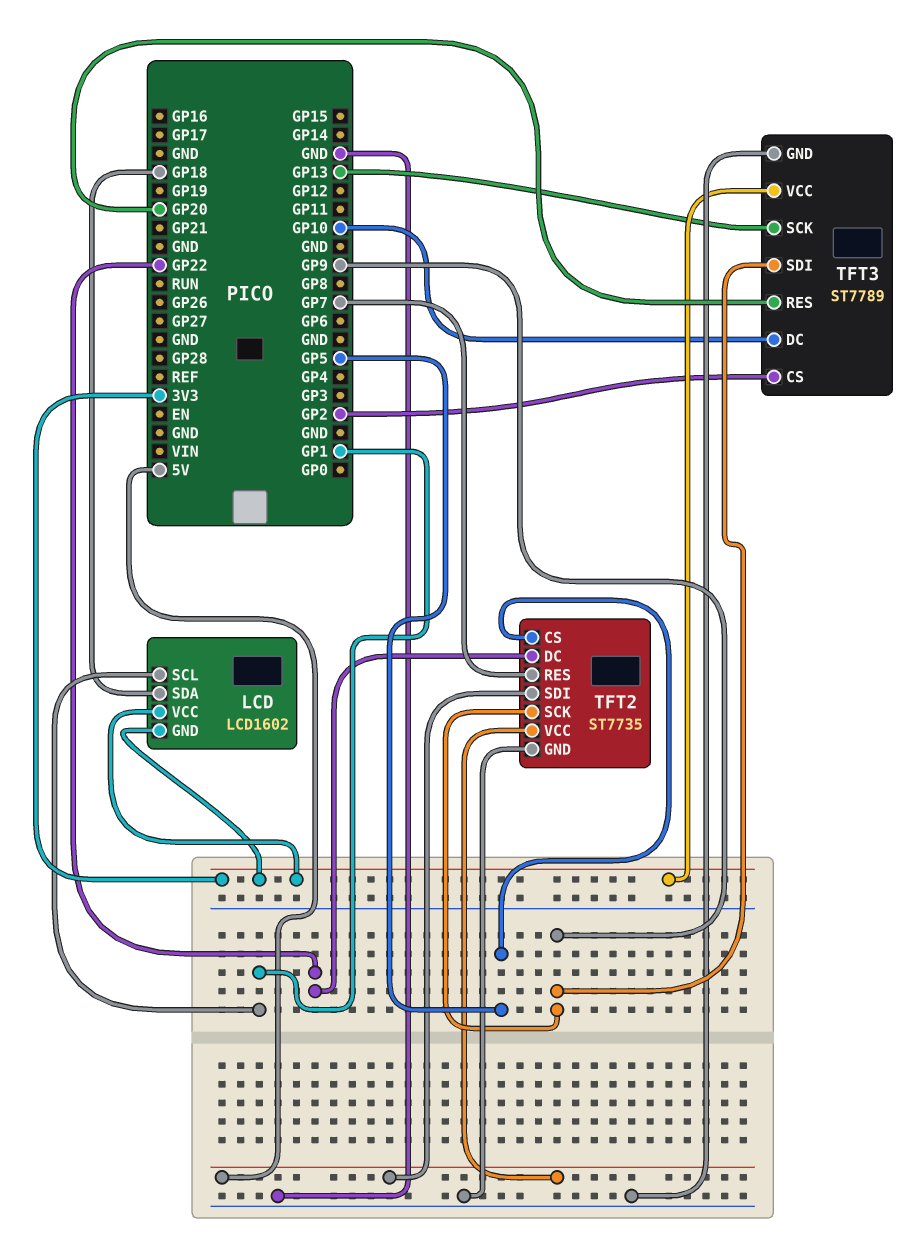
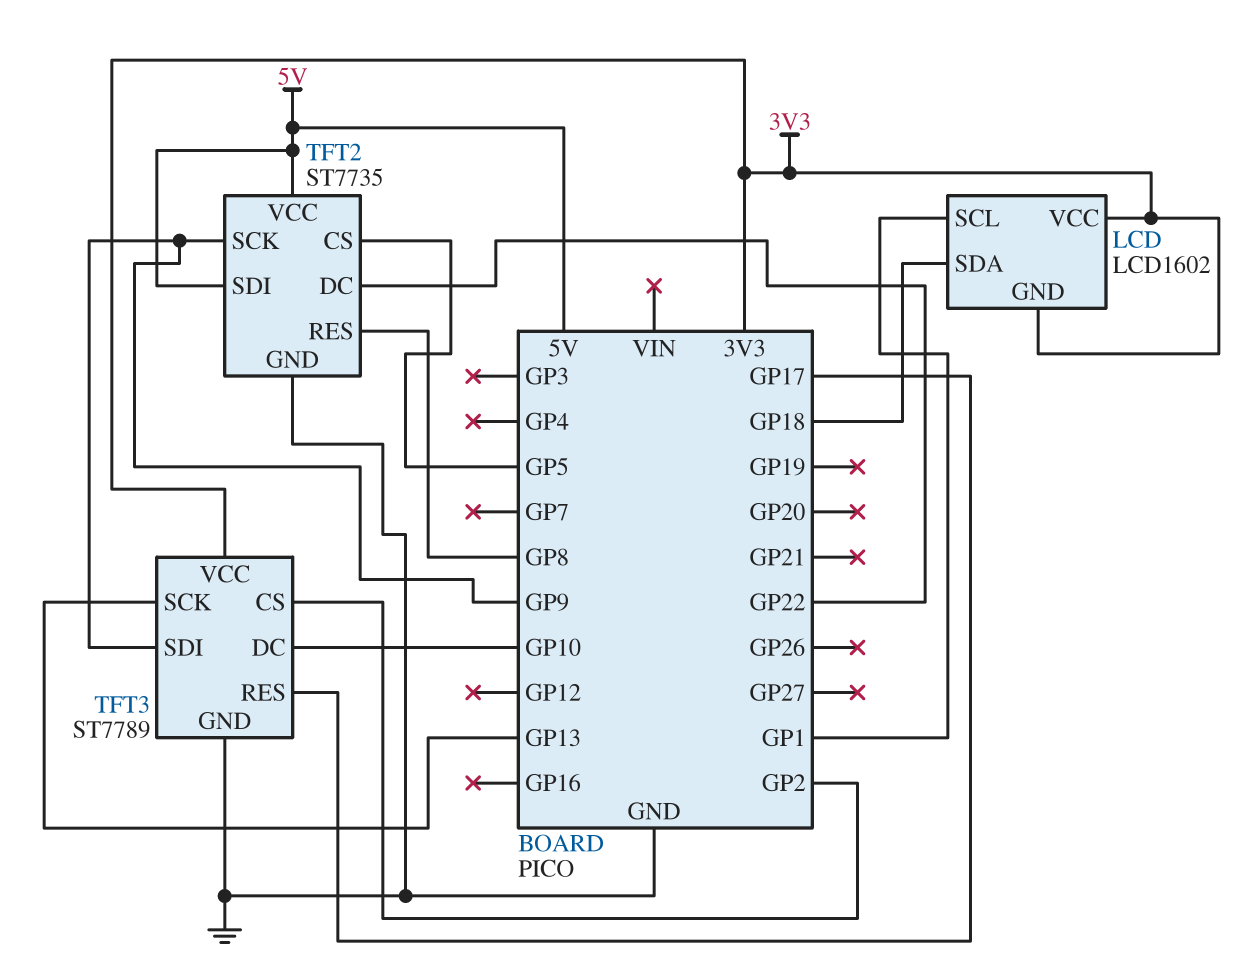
TFT2 pin RES: GP7 -> GP8
TFT3 pin RES: GP20 -> GP17

